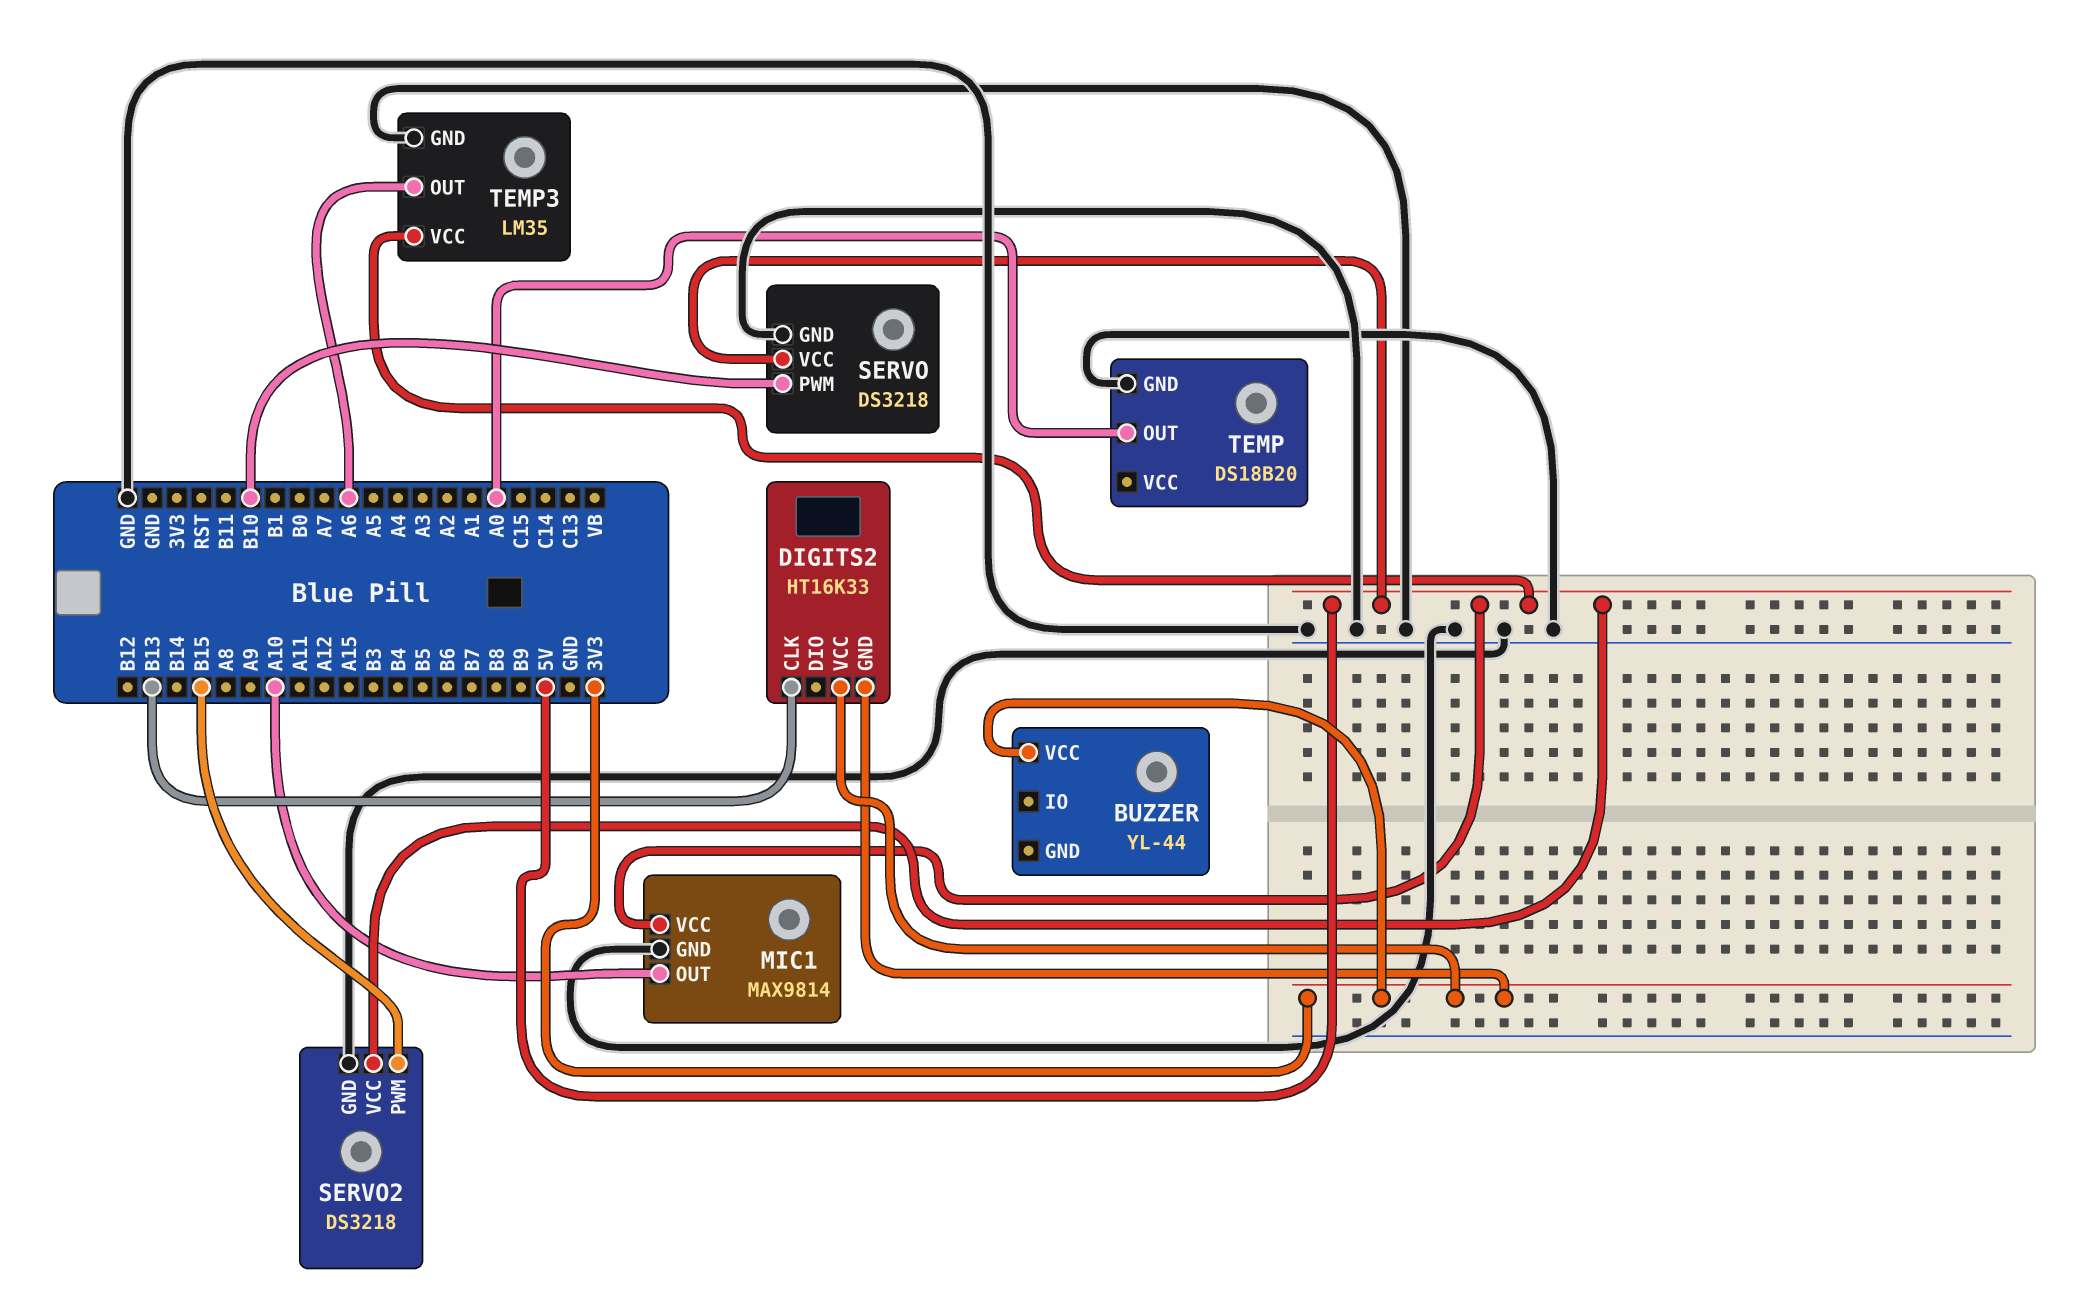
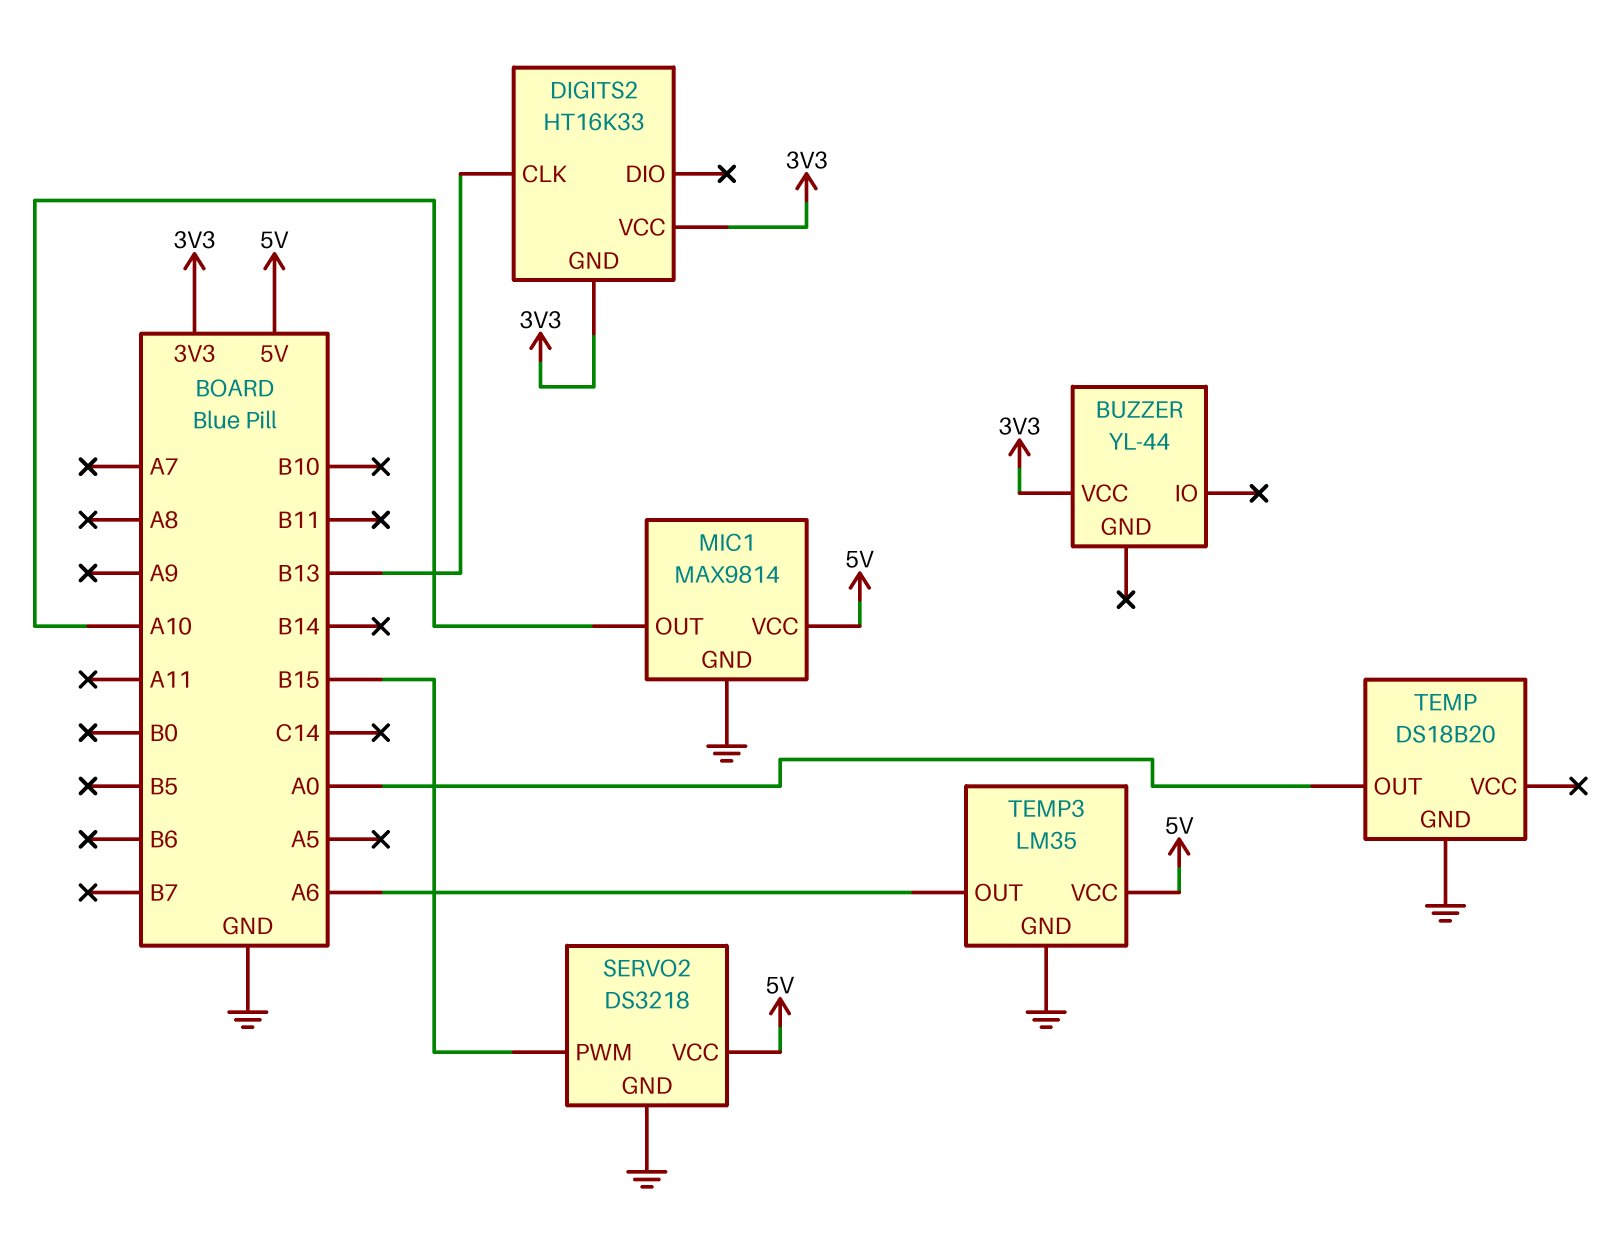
SERVO: DS3218 -> none
SERVO pin GND: GND -> none
SERVO pin PWM: B10 -> none
SERVO pin VCC: 5V -> none

